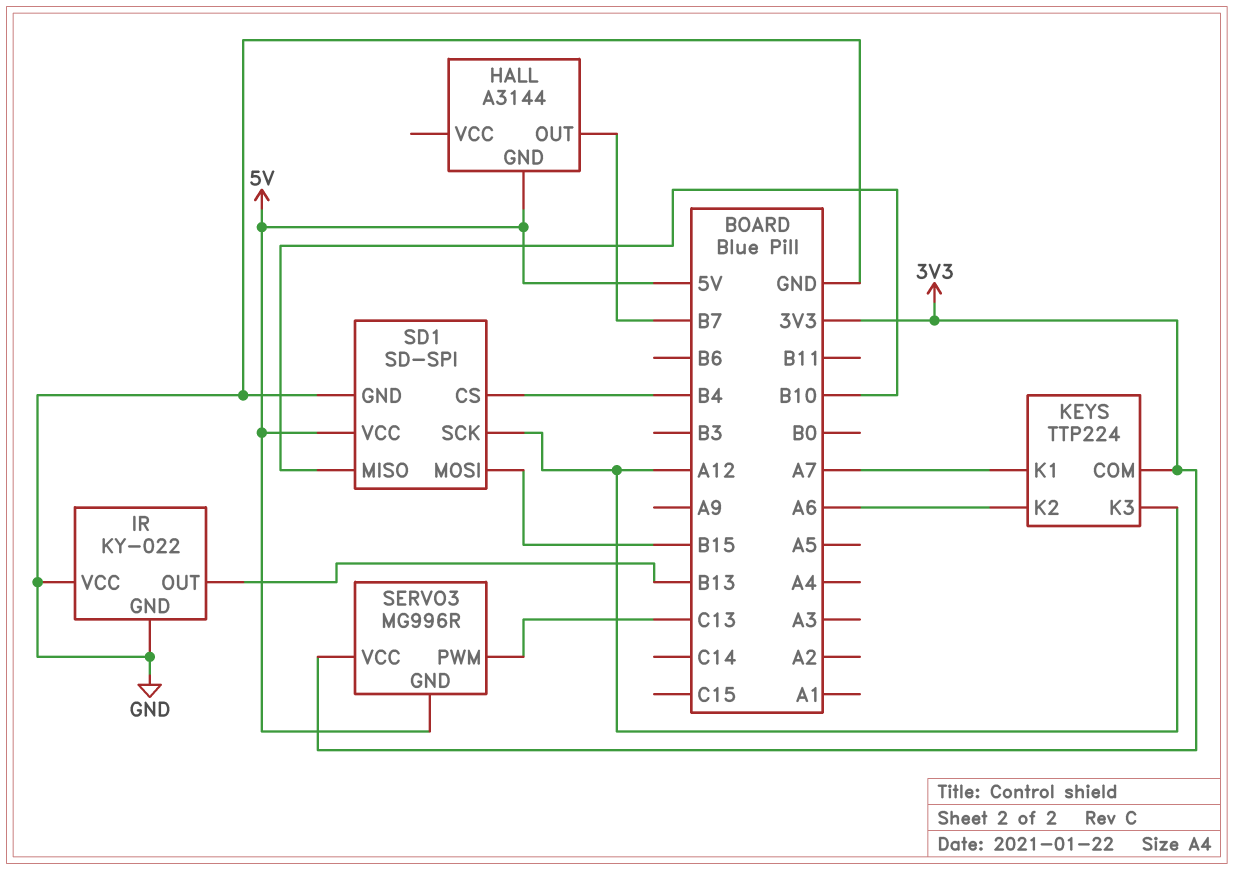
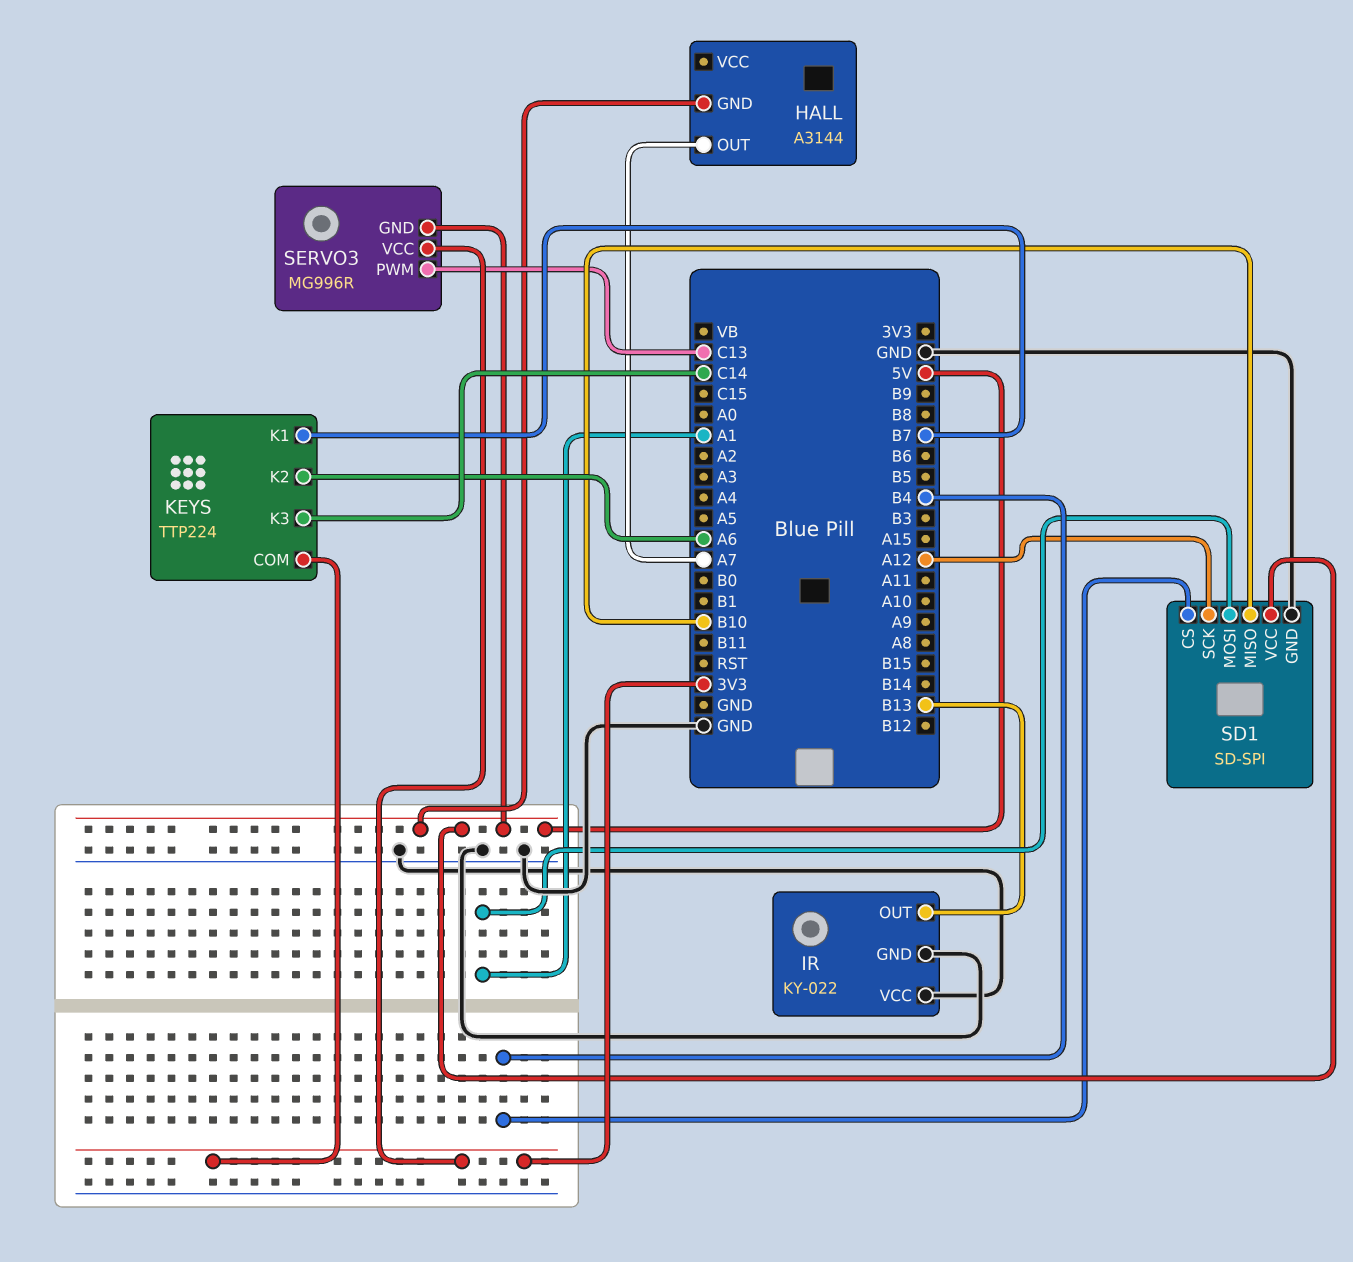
HALL pin OUT: B7 -> A7
KEYS pin K1: A7 -> B7
KEYS pin K3: A12 -> C14
SD1 pin MOSI: B15 -> A1

